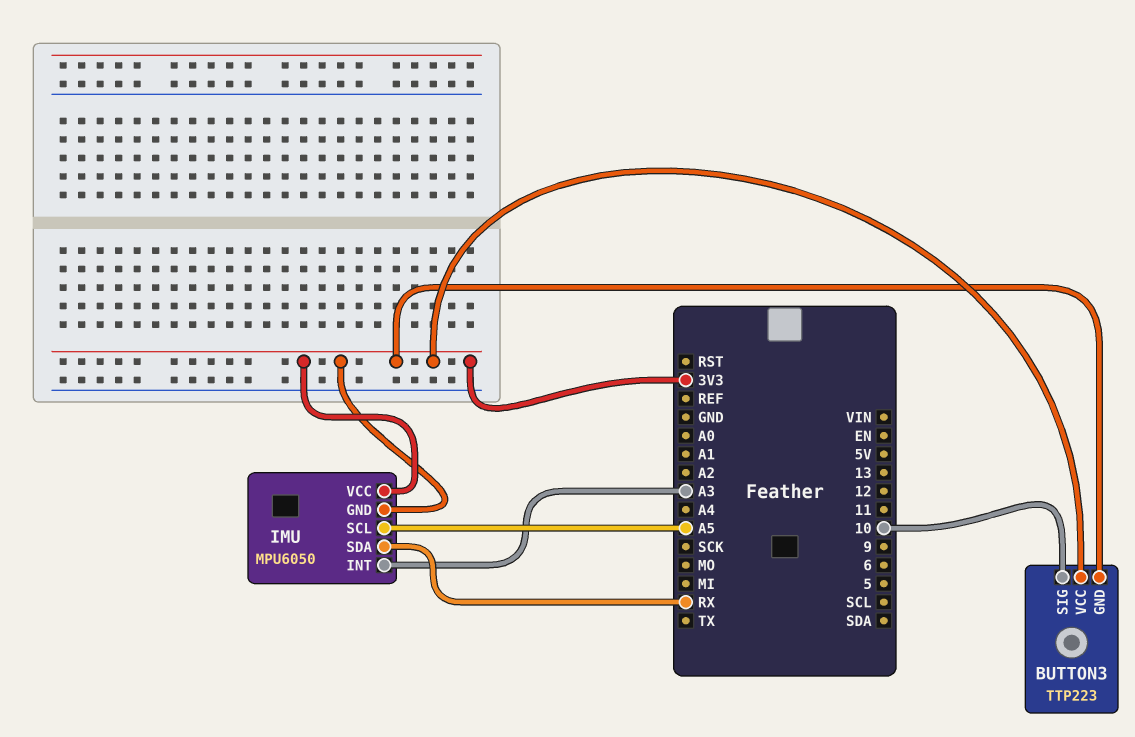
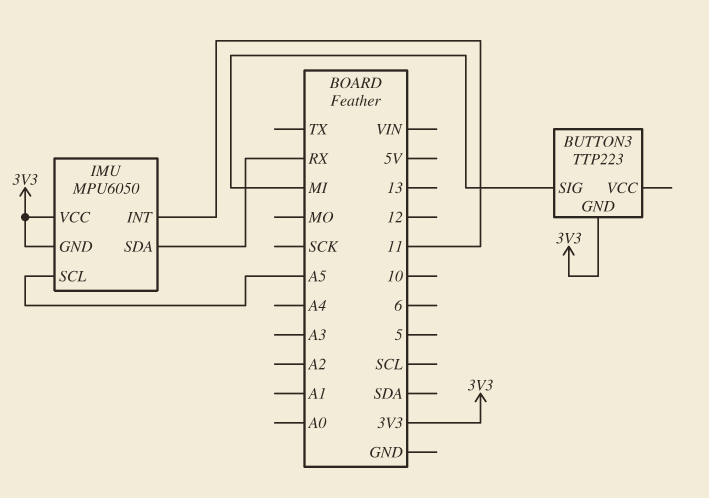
BUTTON3 pin SIG: 10 -> MI
BUTTON3 pin VCC: 3V3 -> none
IMU pin INT: A3 -> 11

